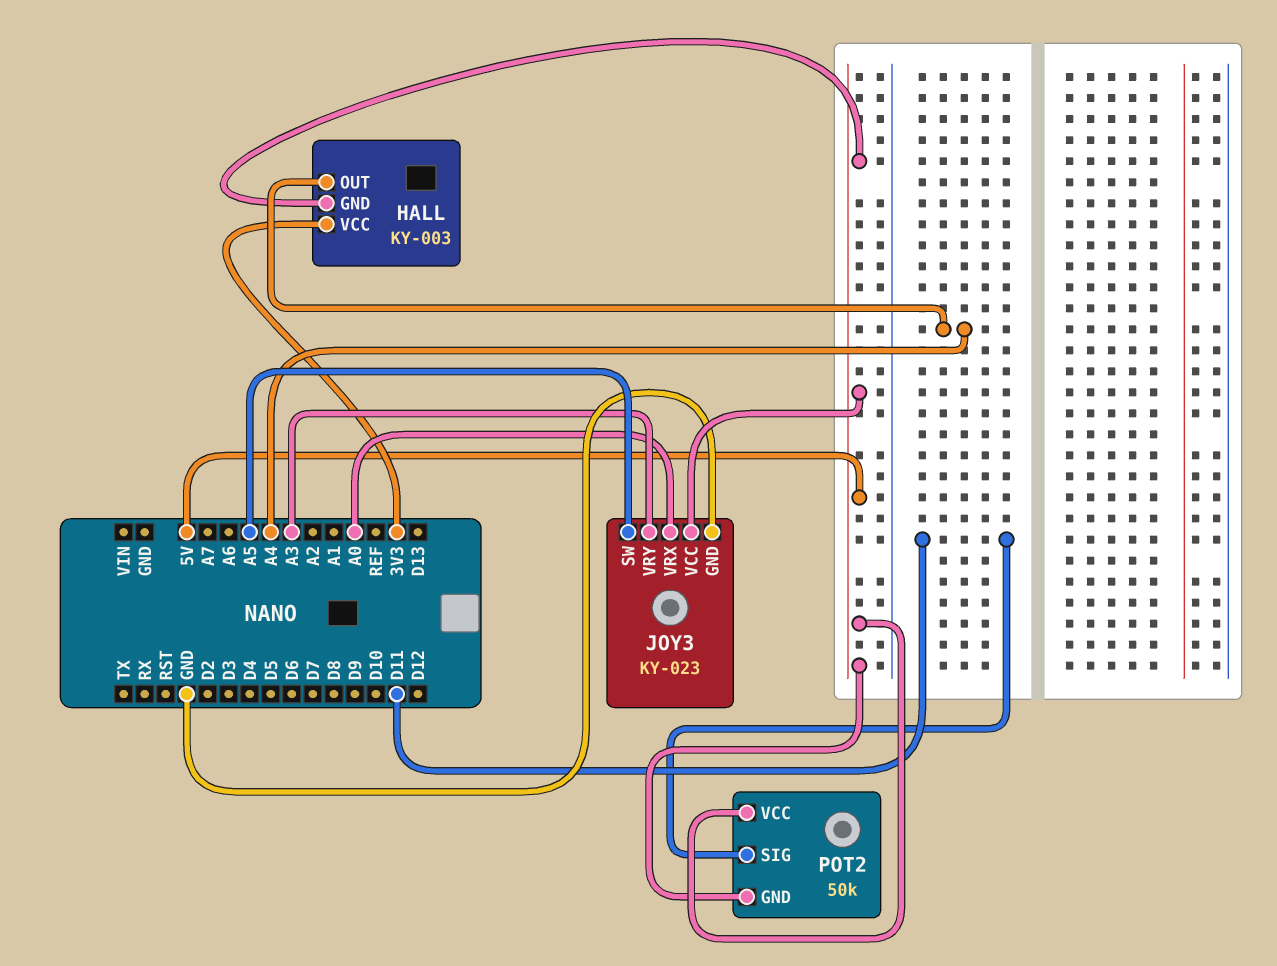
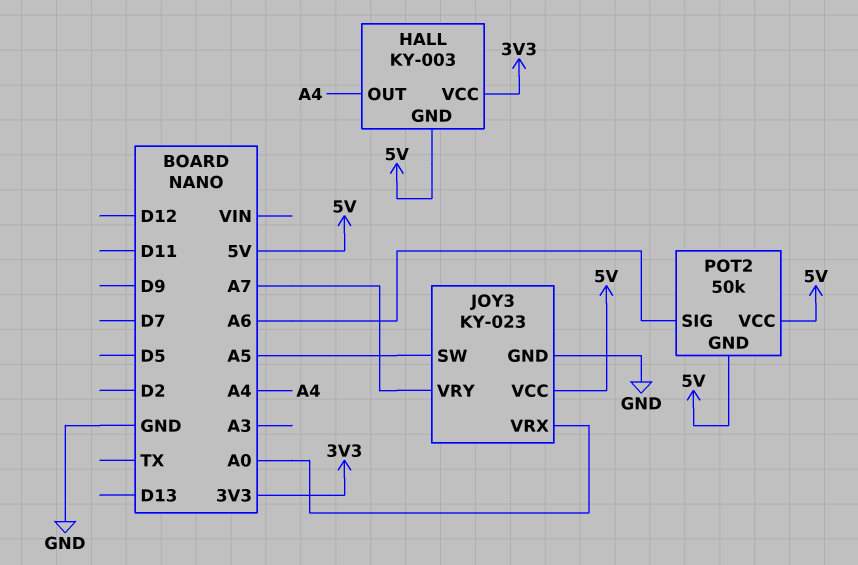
JOY3 pin VRY: A3 -> A7
POT2 pin SIG: D11 -> A6

